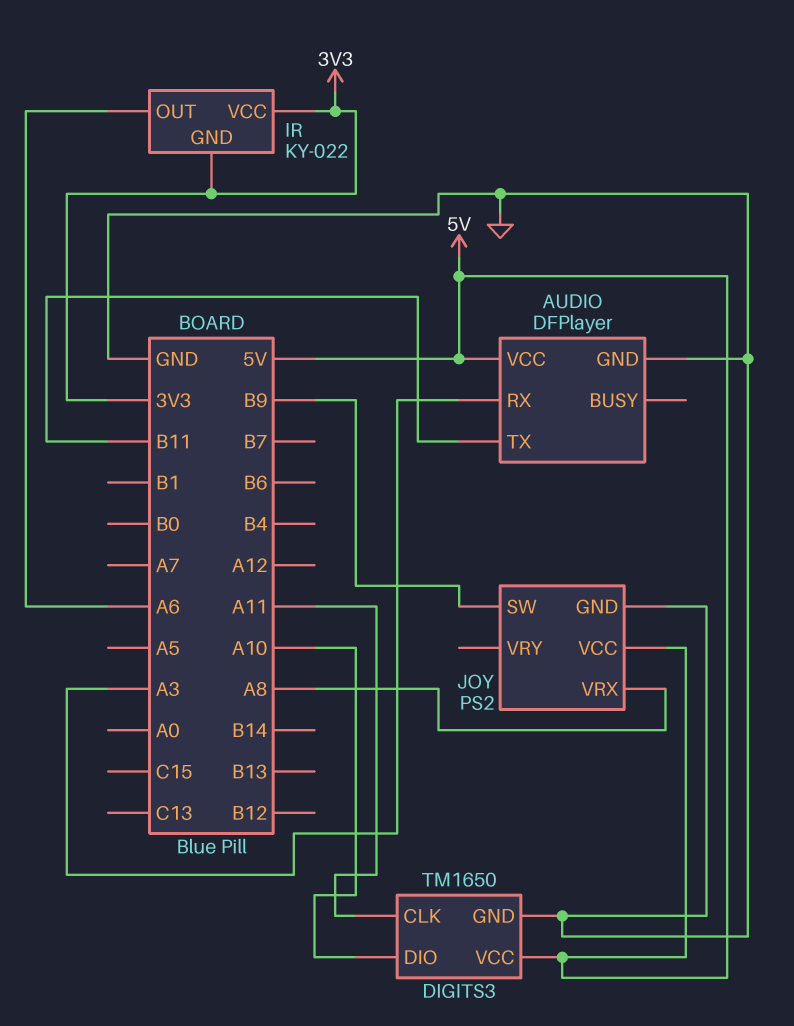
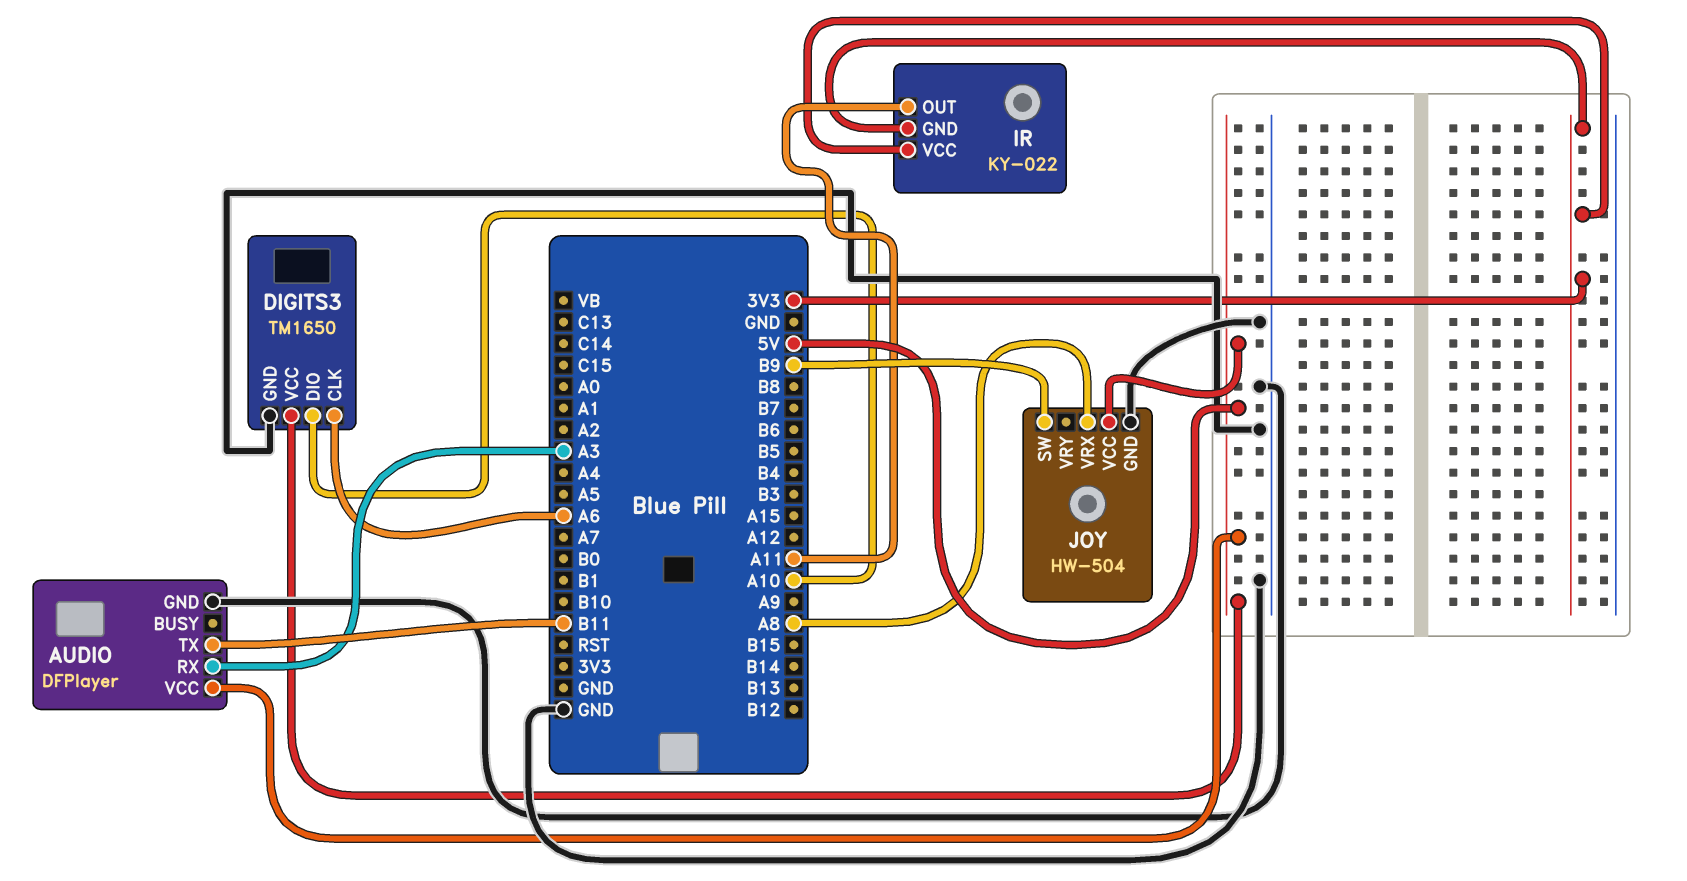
DIGITS3 pin CLK: A11 -> A6
IR pin OUT: A6 -> A11
JOY: PS2 -> HW-504

